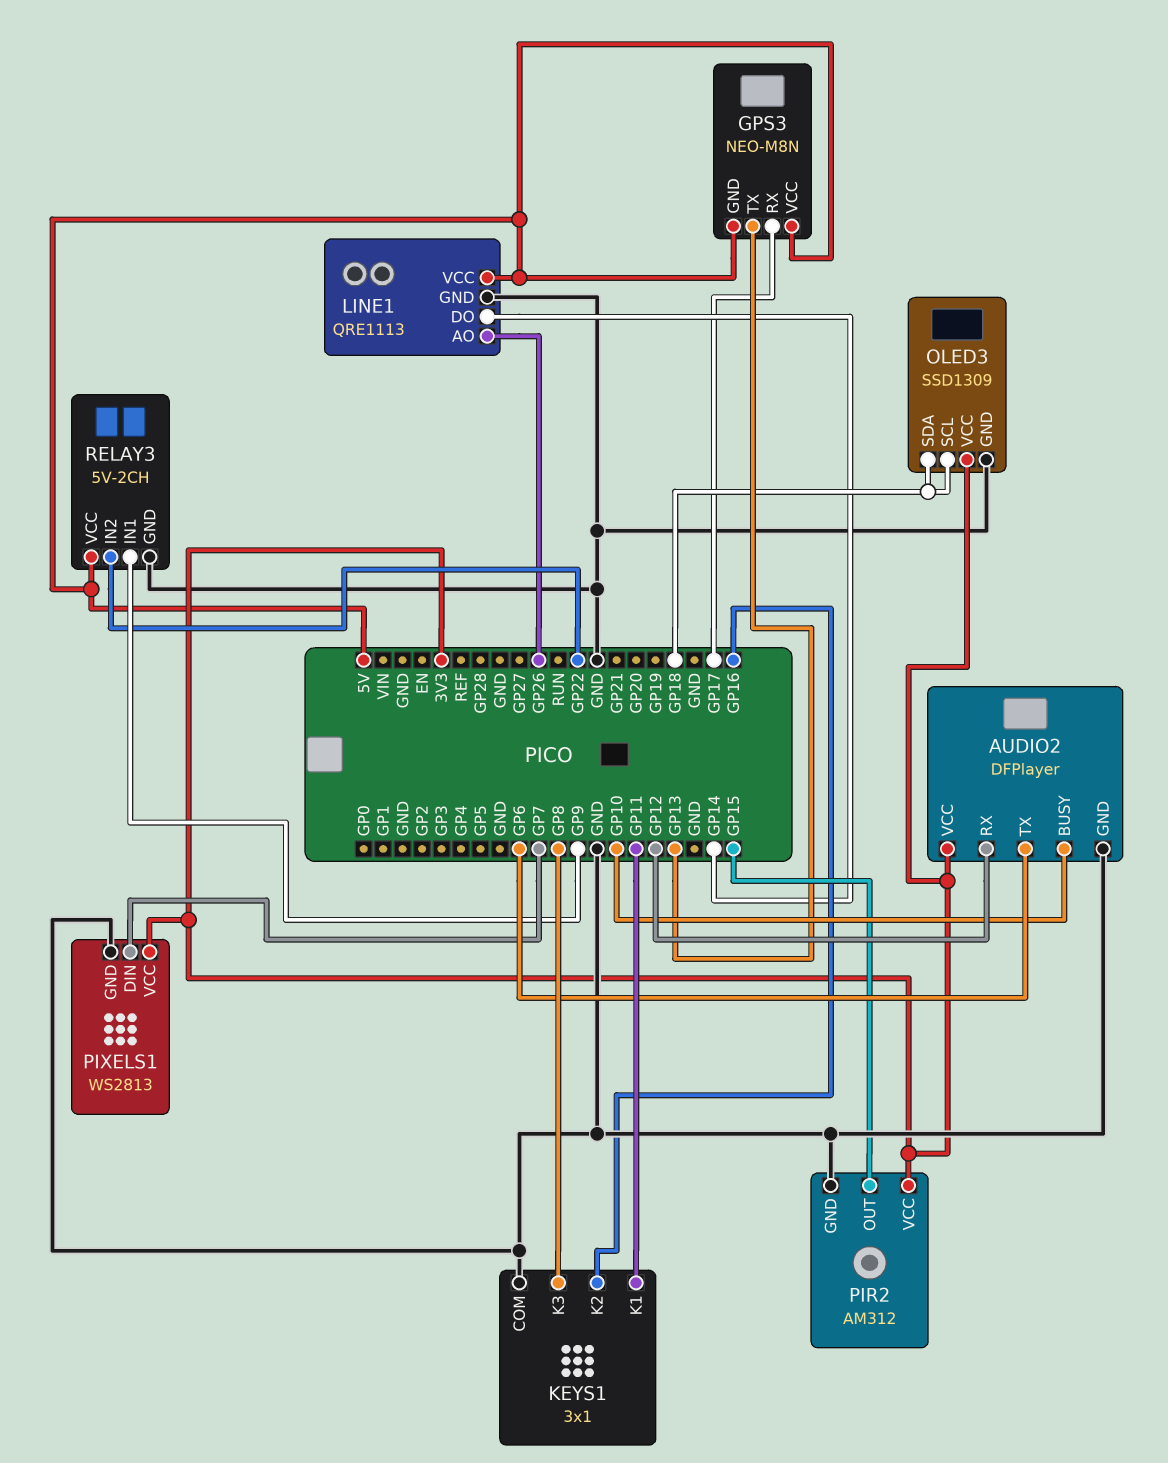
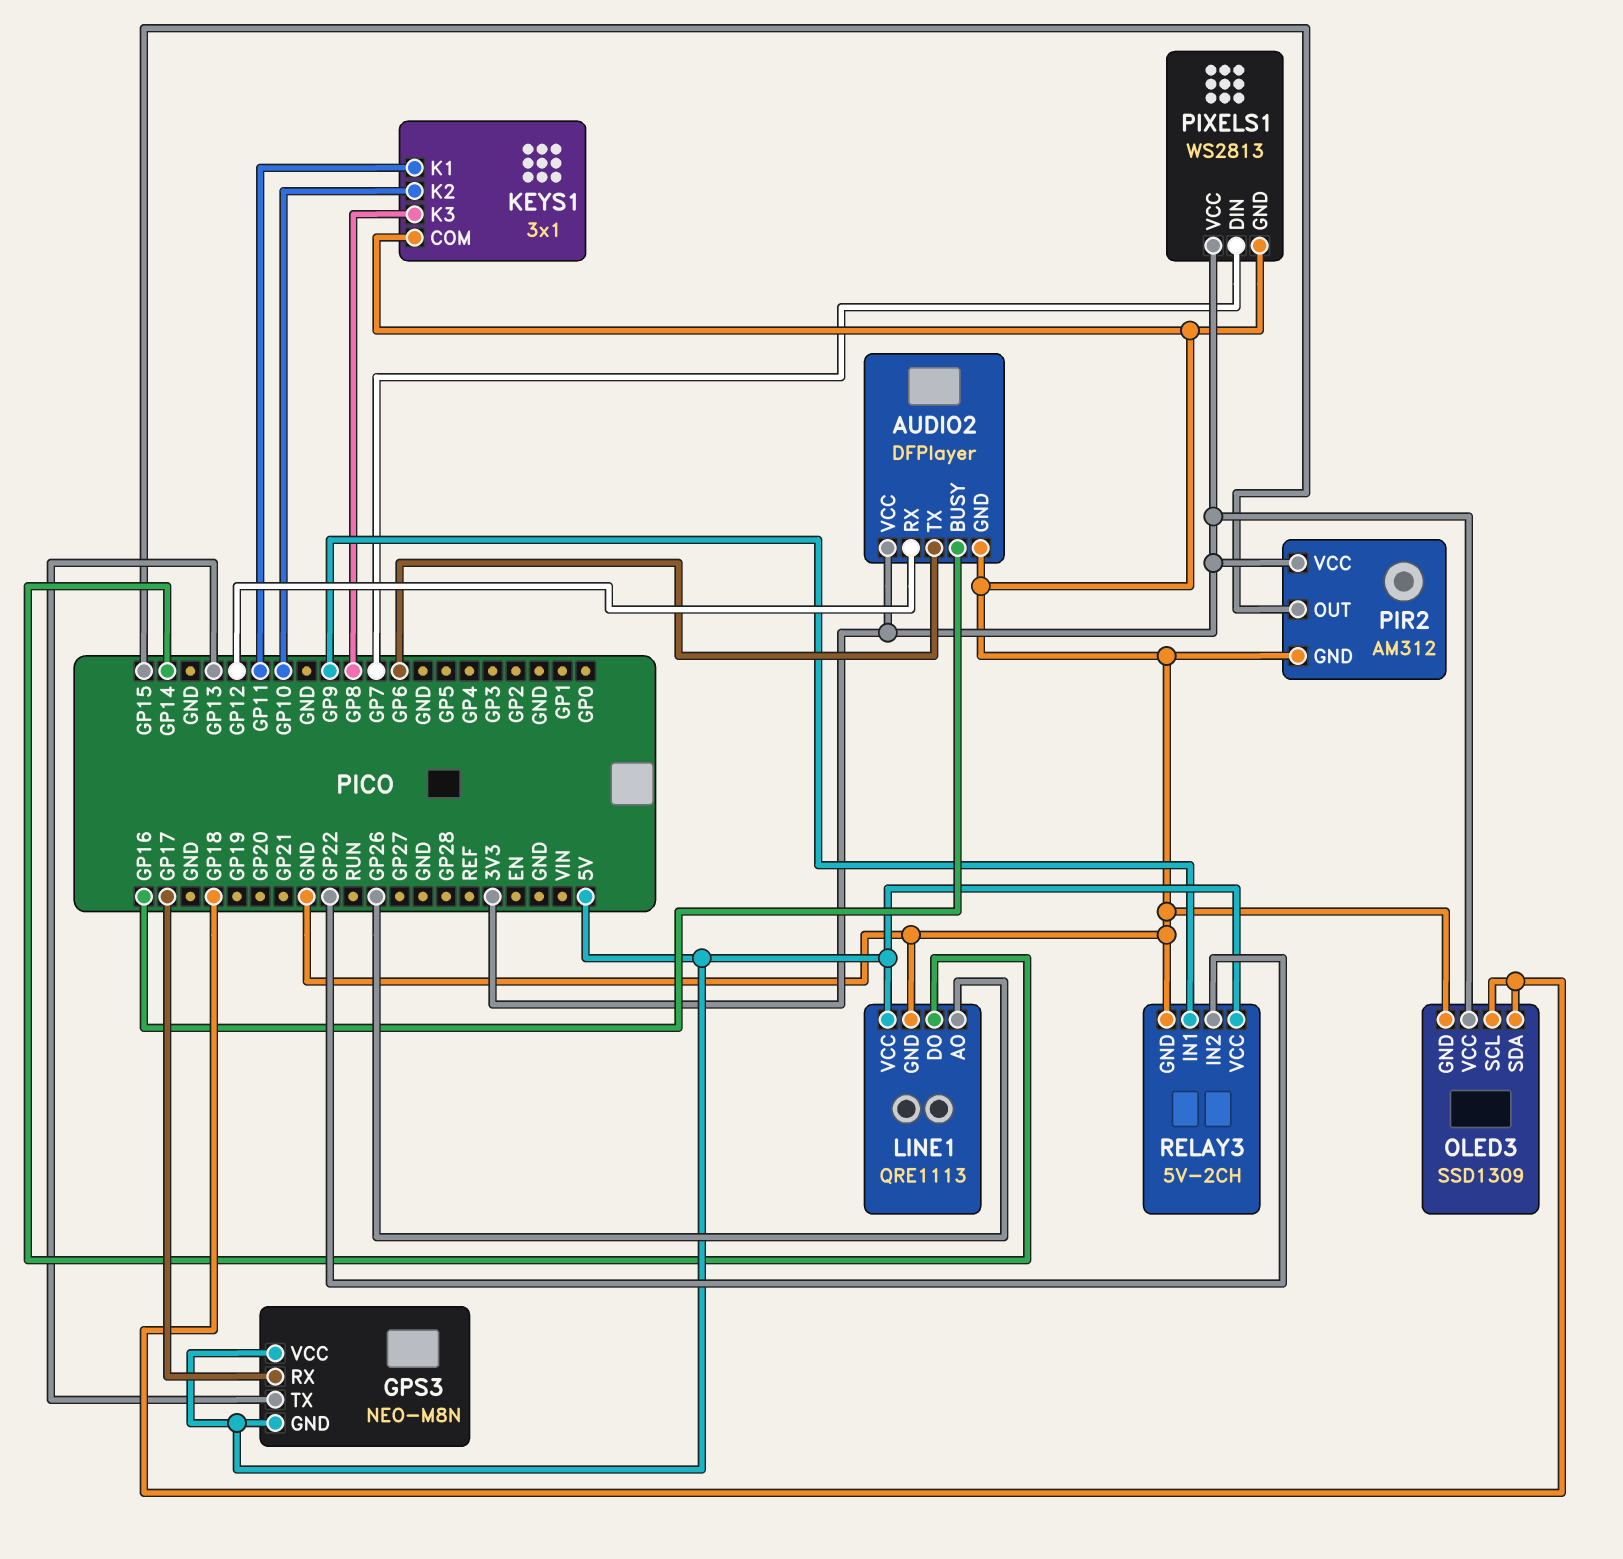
AUDIO2 pin BUSY: GP10 -> GP16
KEYS1 pin K2: GP16 -> GP10

